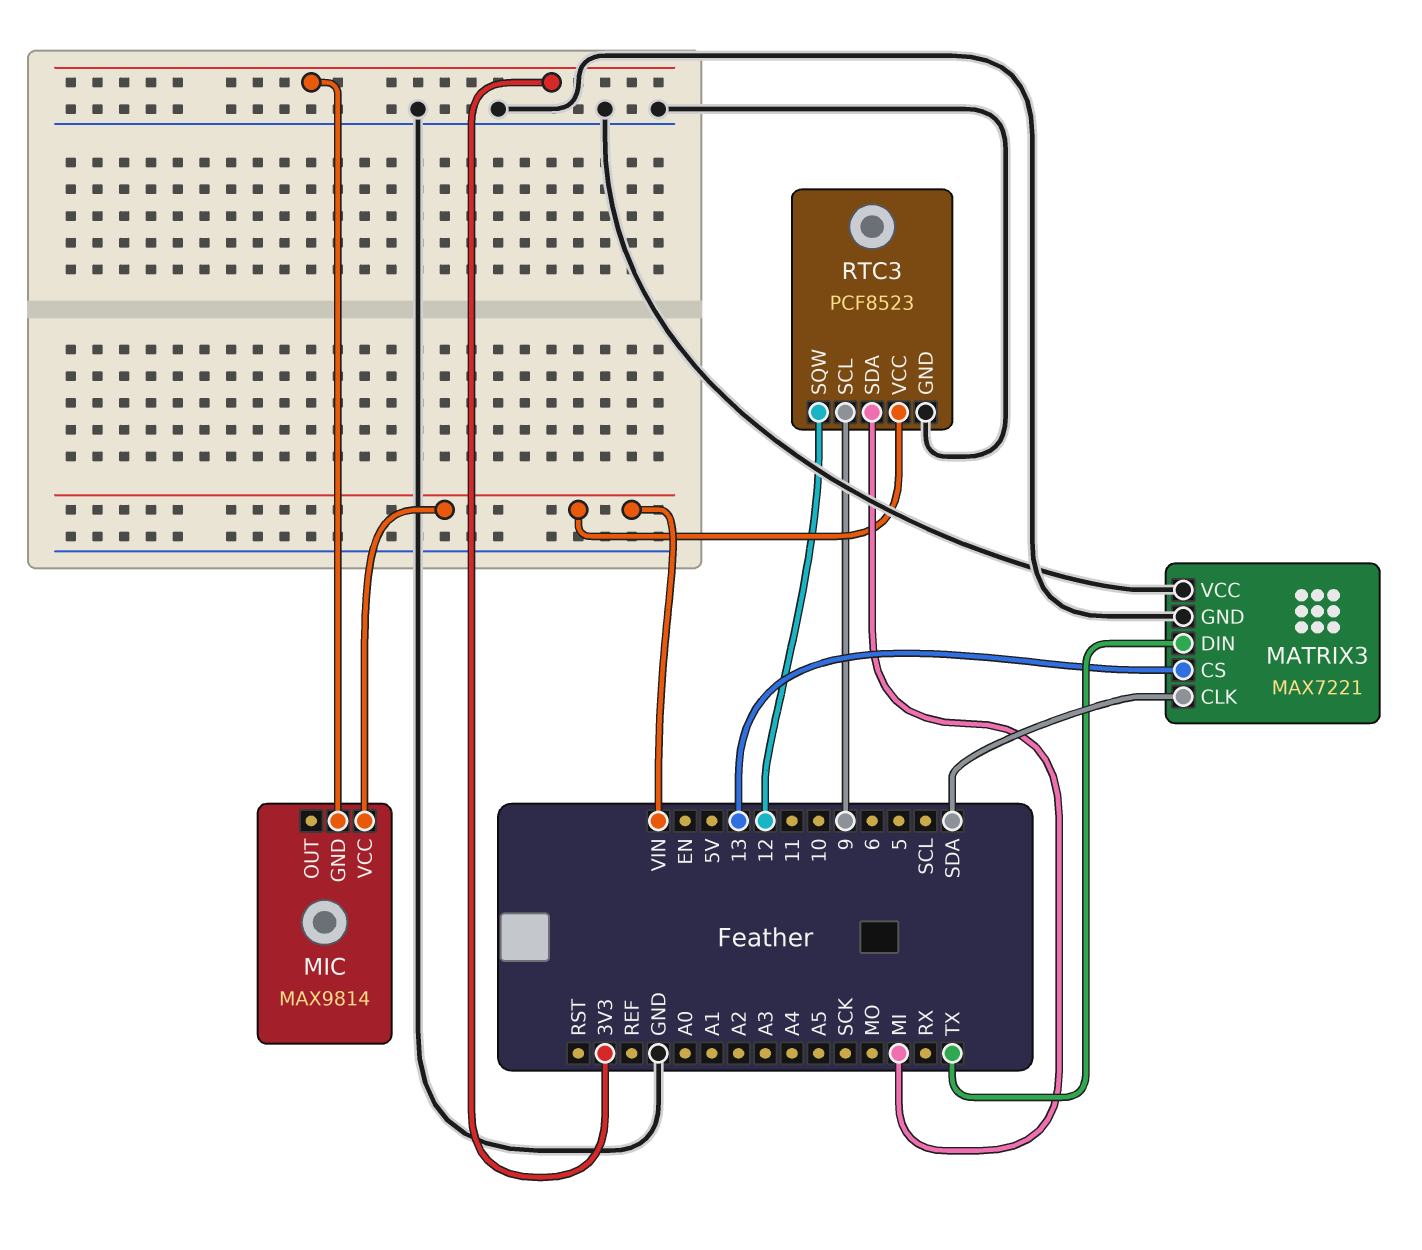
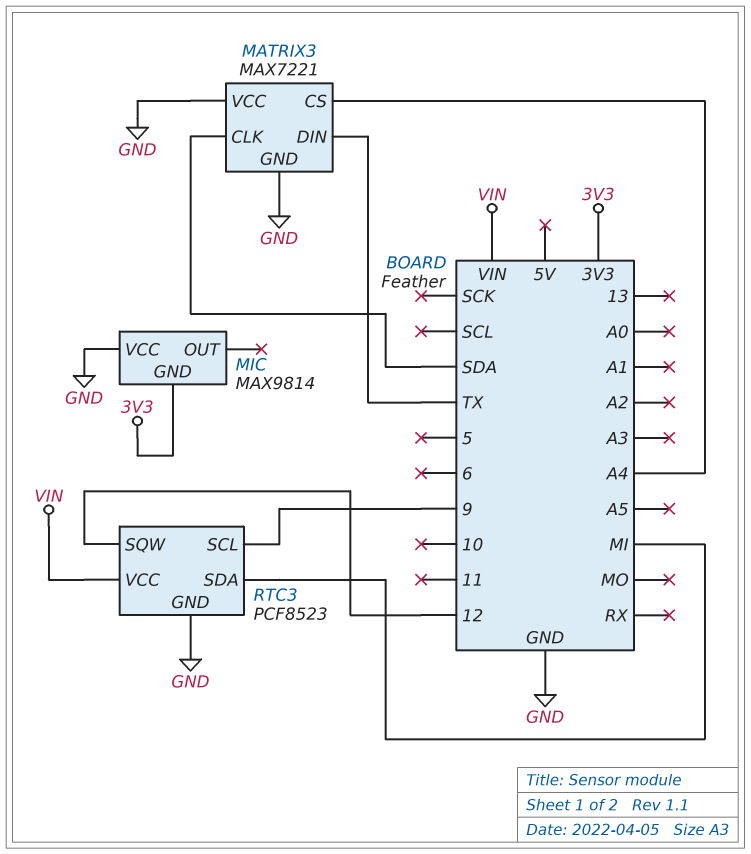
MATRIX3 pin CS: 13 -> A4
MIC pin VCC: VIN -> GND

